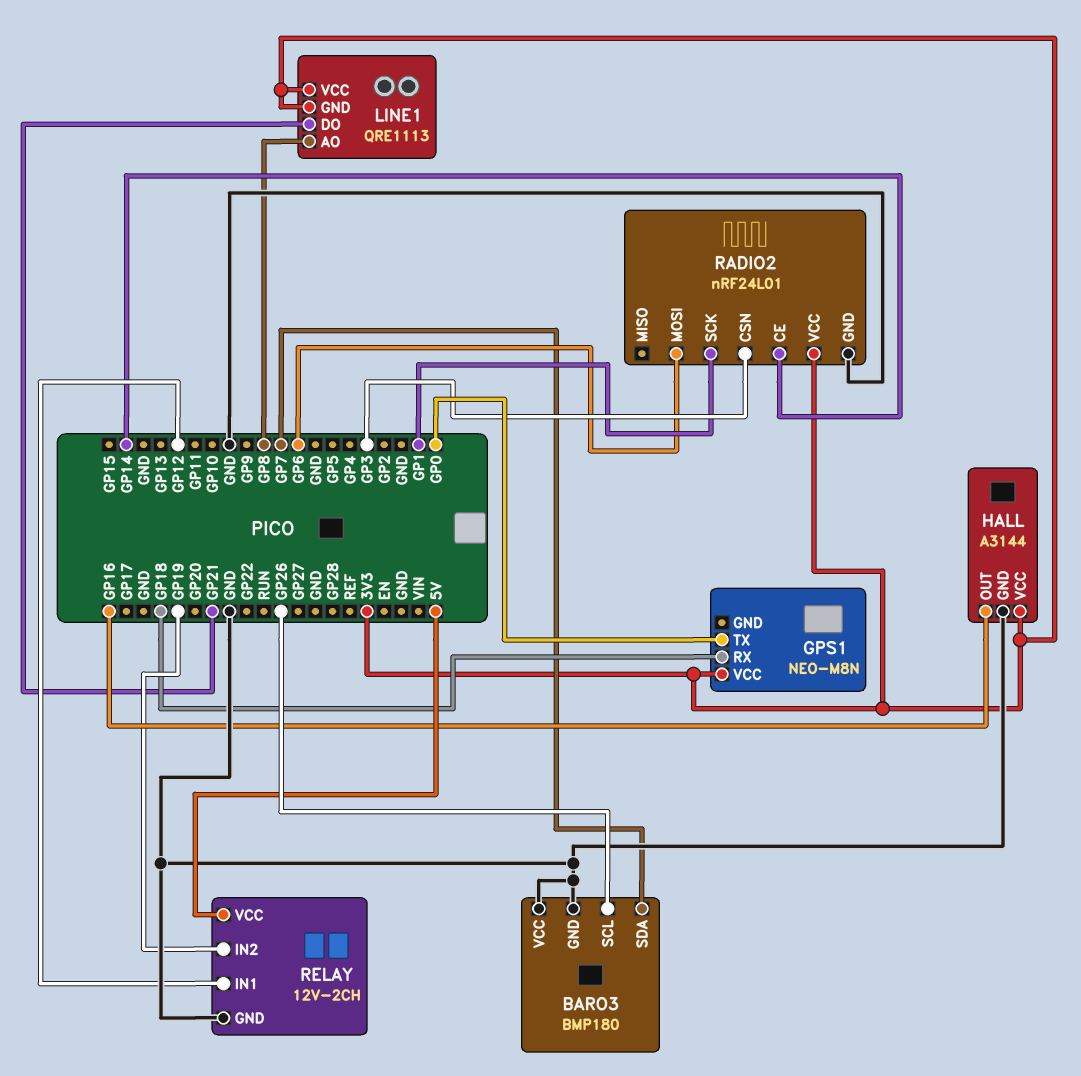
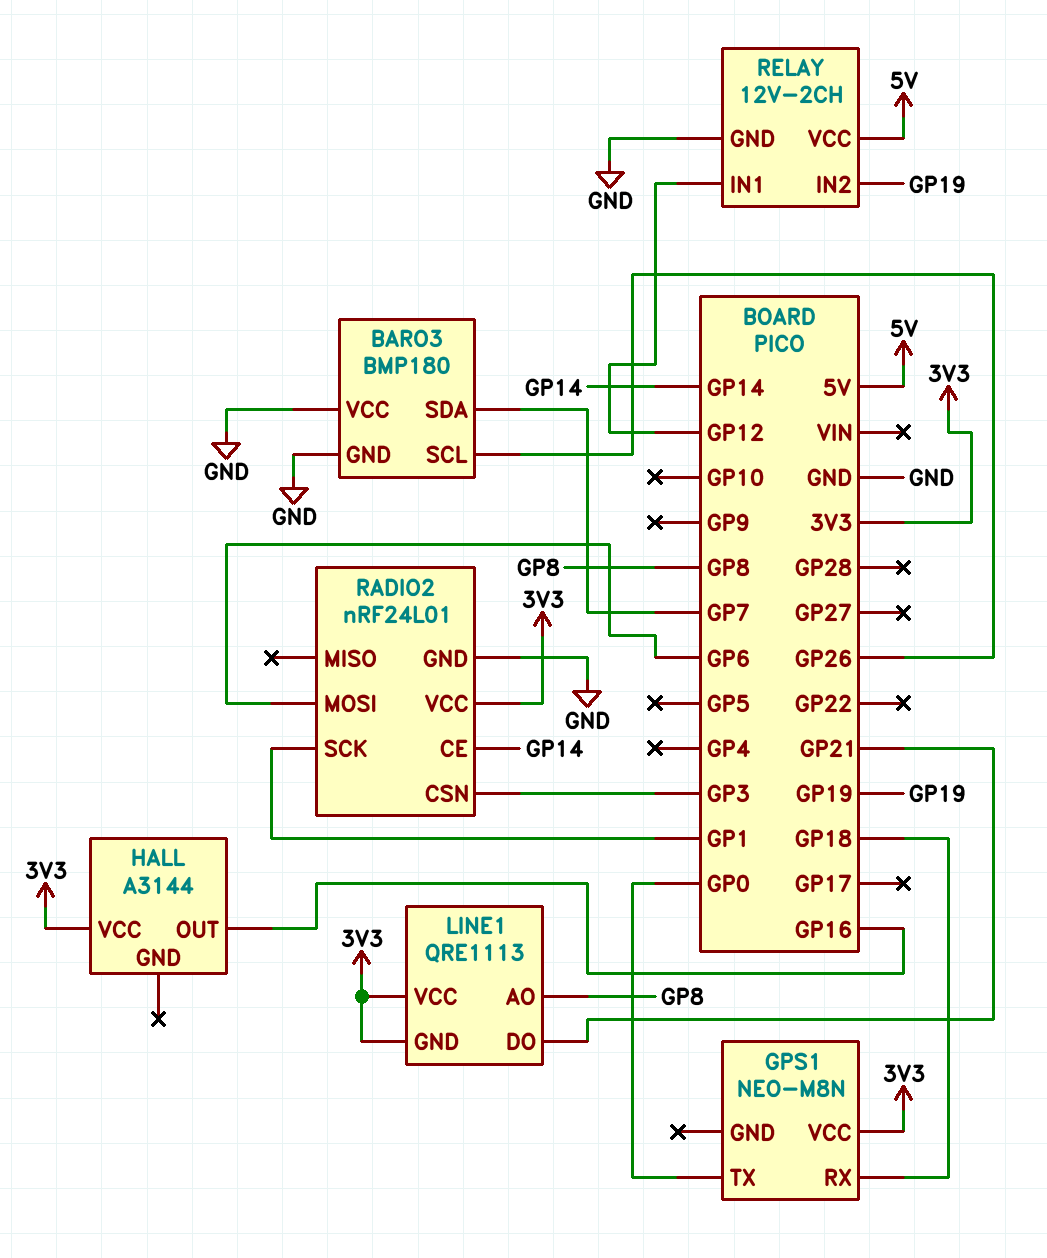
HALL pin GND: GND -> none

